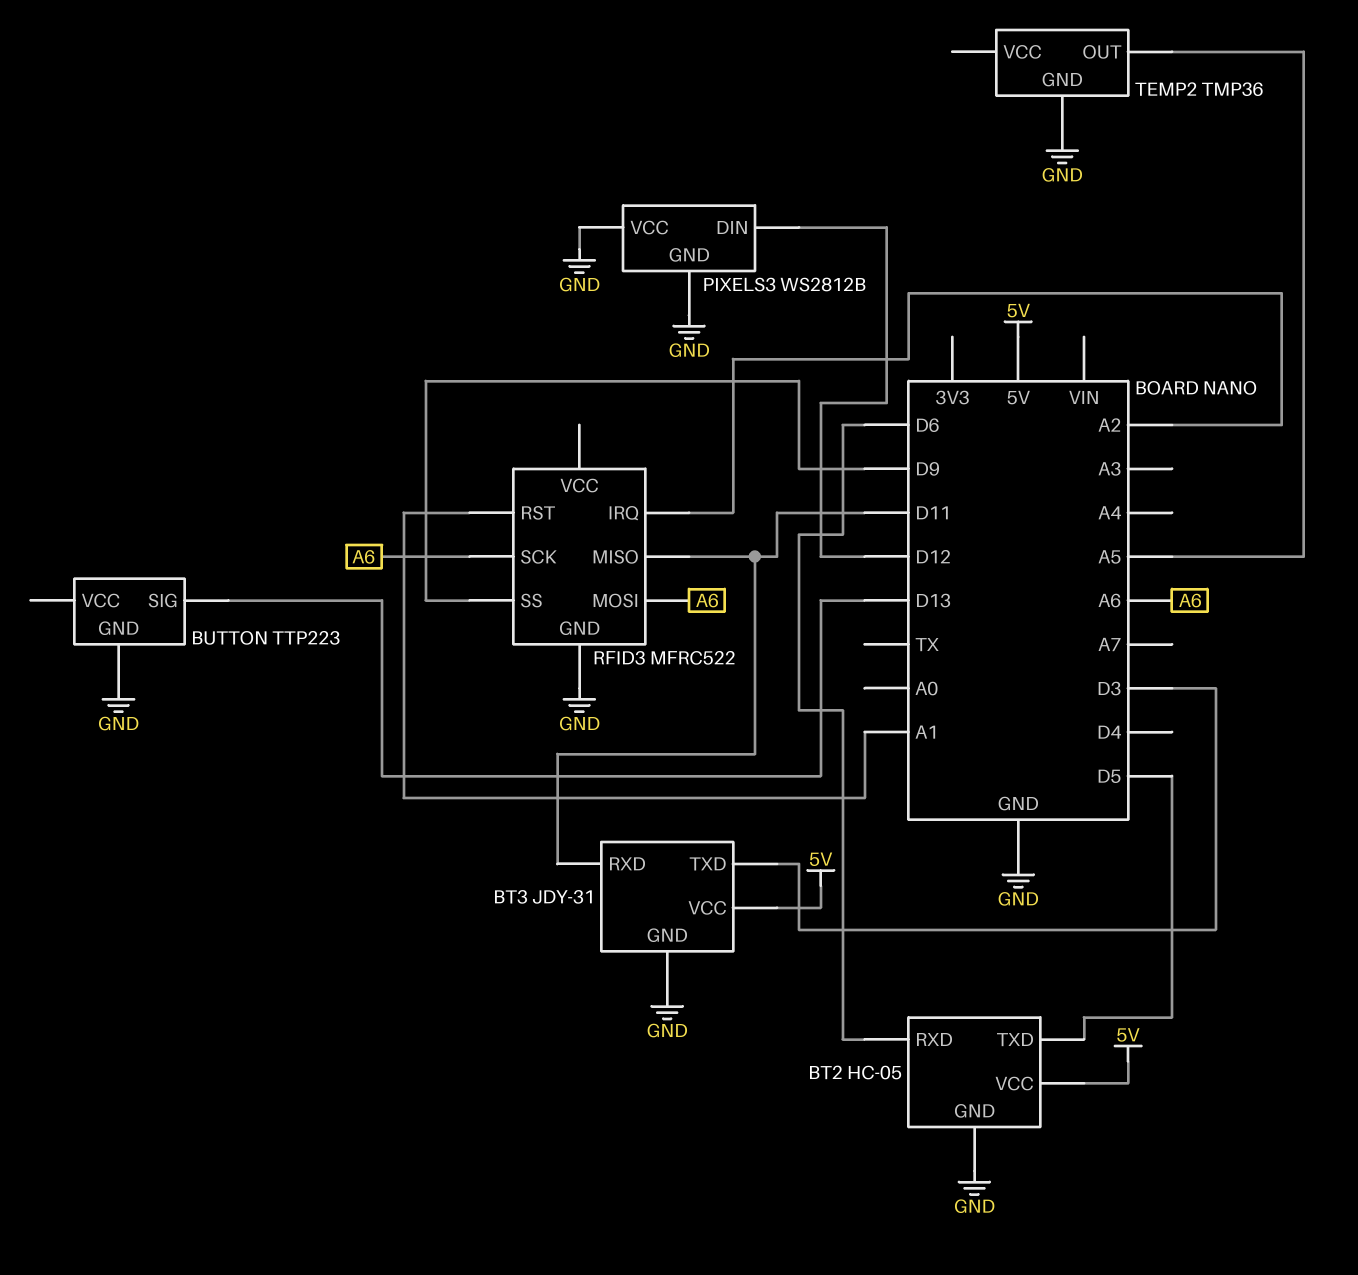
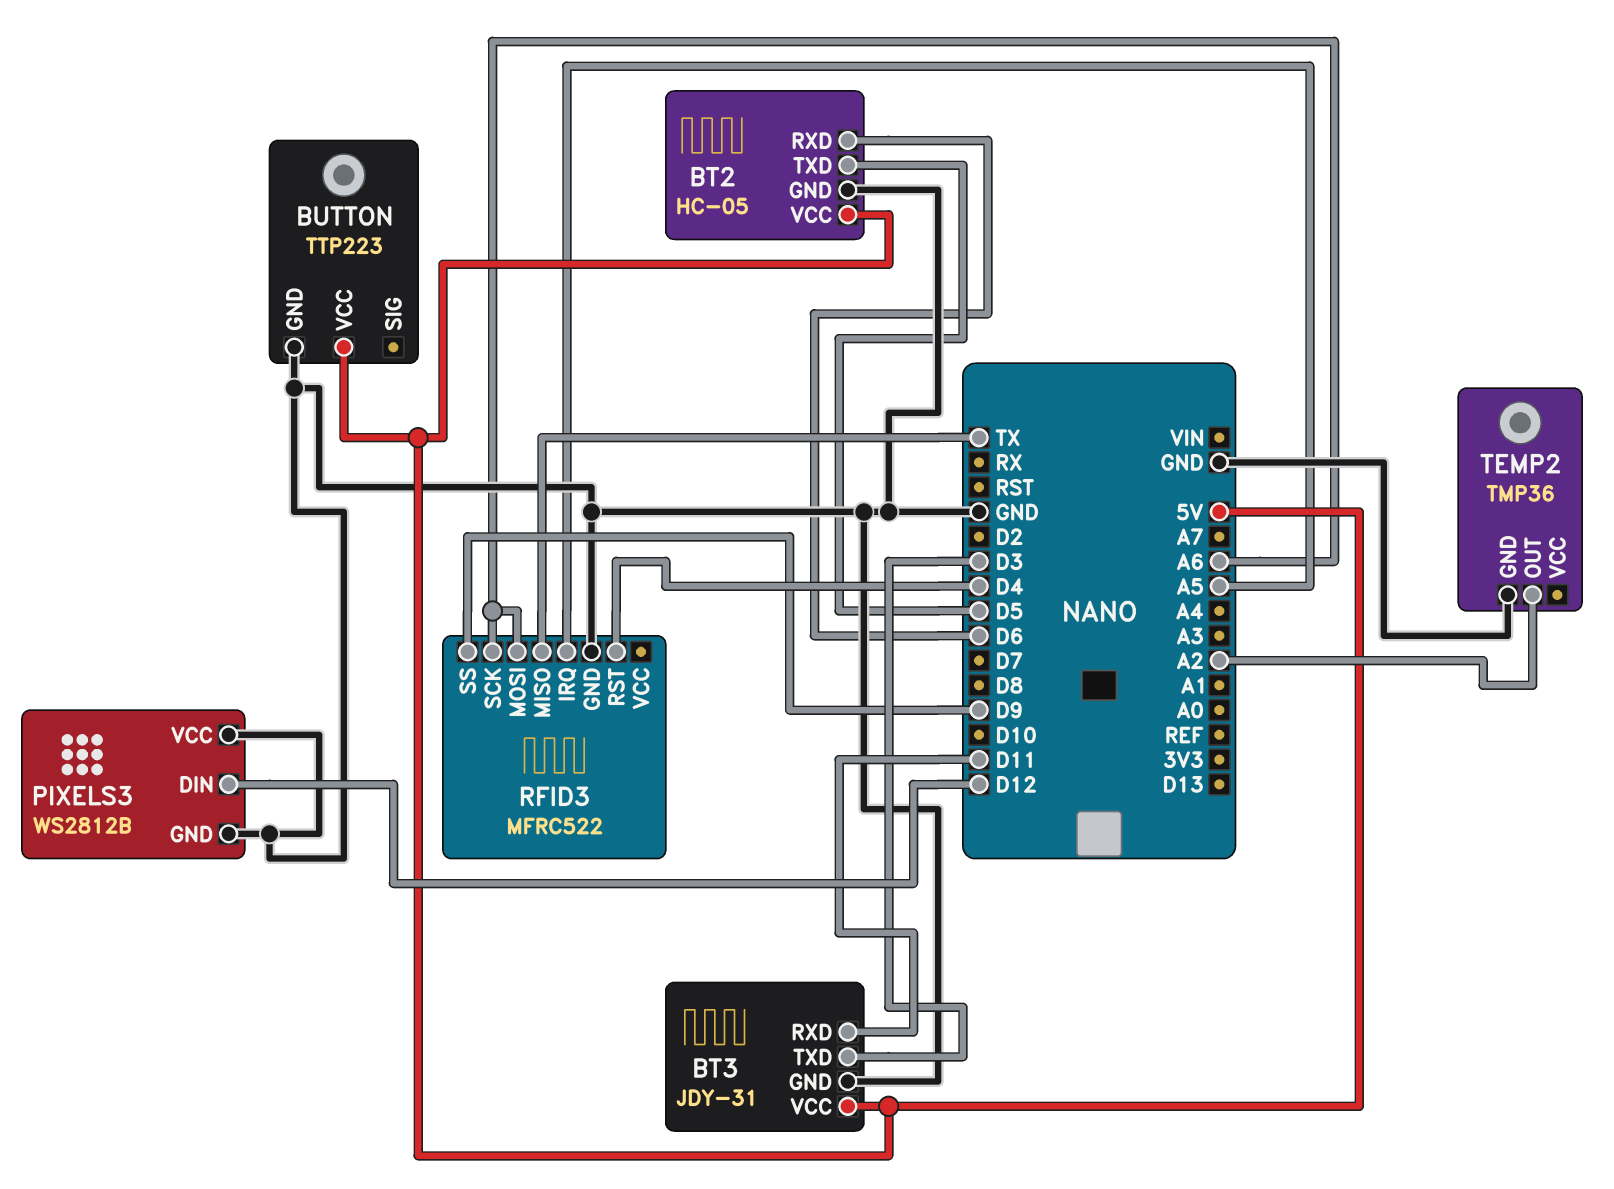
BUTTON pin SIG: D13 -> none
BUTTON pin VCC: none -> 5V
RFID3 pin IRQ: A2 -> A5
RFID3 pin MISO: D11 -> TX
RFID3 pin RST: A1 -> D4
TEMP2 pin OUT: A5 -> A2

